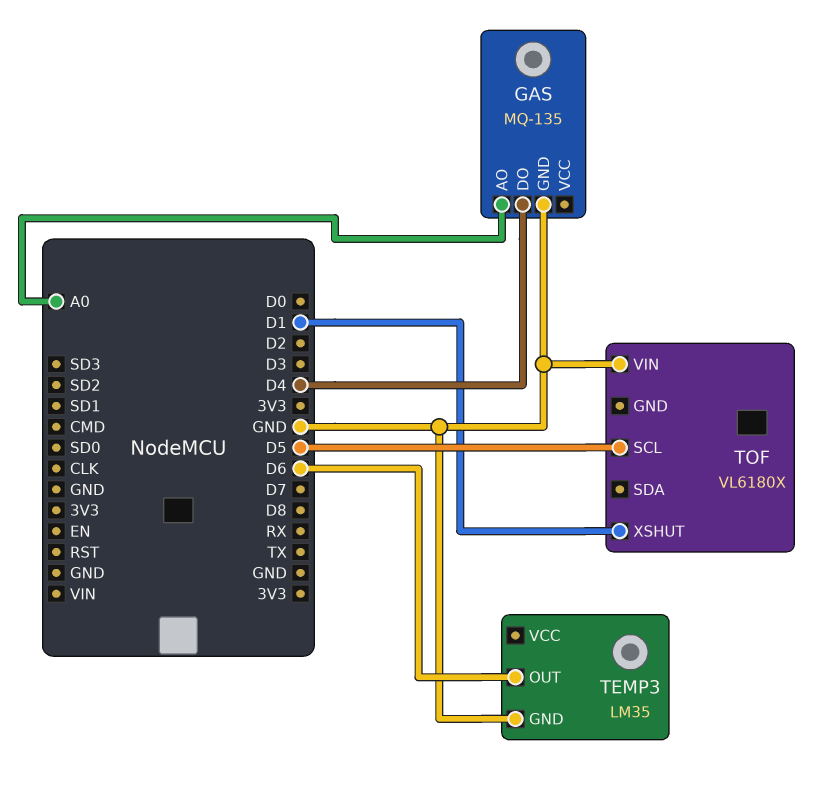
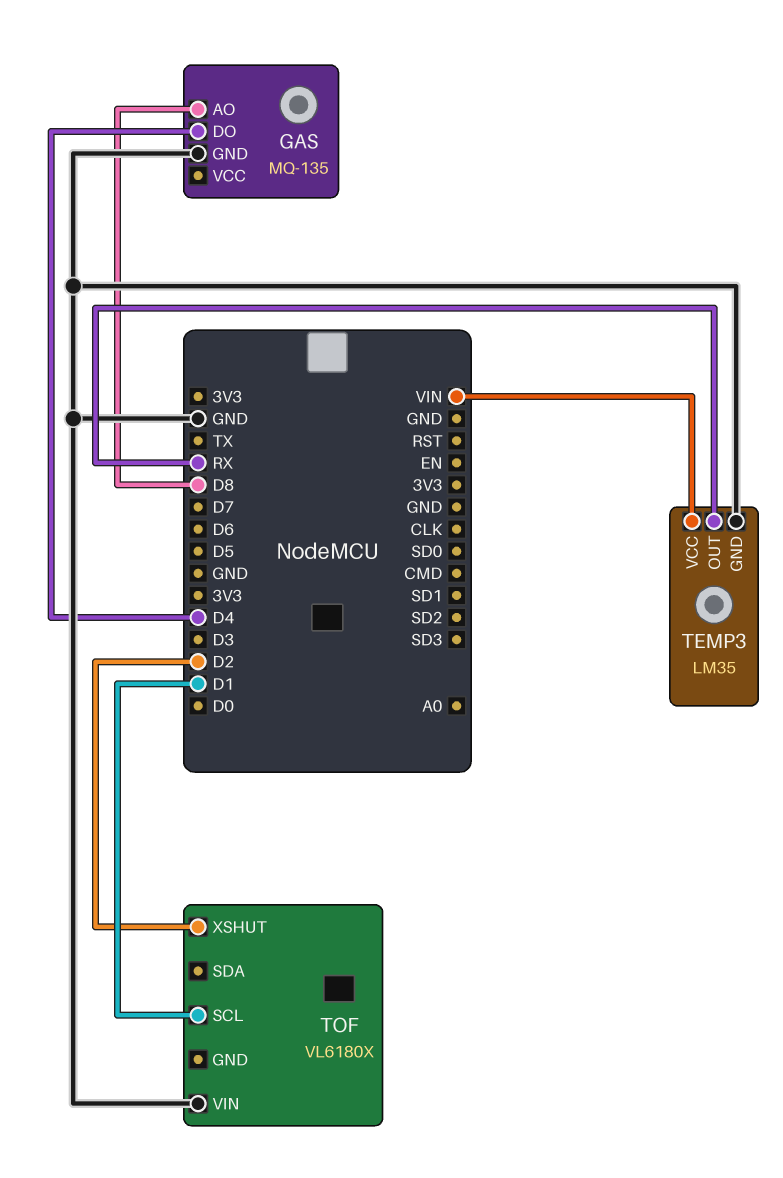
GAS pin AO: A0 -> D8
TEMP3 pin OUT: D6 -> RX
TEMP3 pin VCC: none -> VIN
TOF pin SCL: D5 -> D1
TOF pin XSHUT: D1 -> D2

